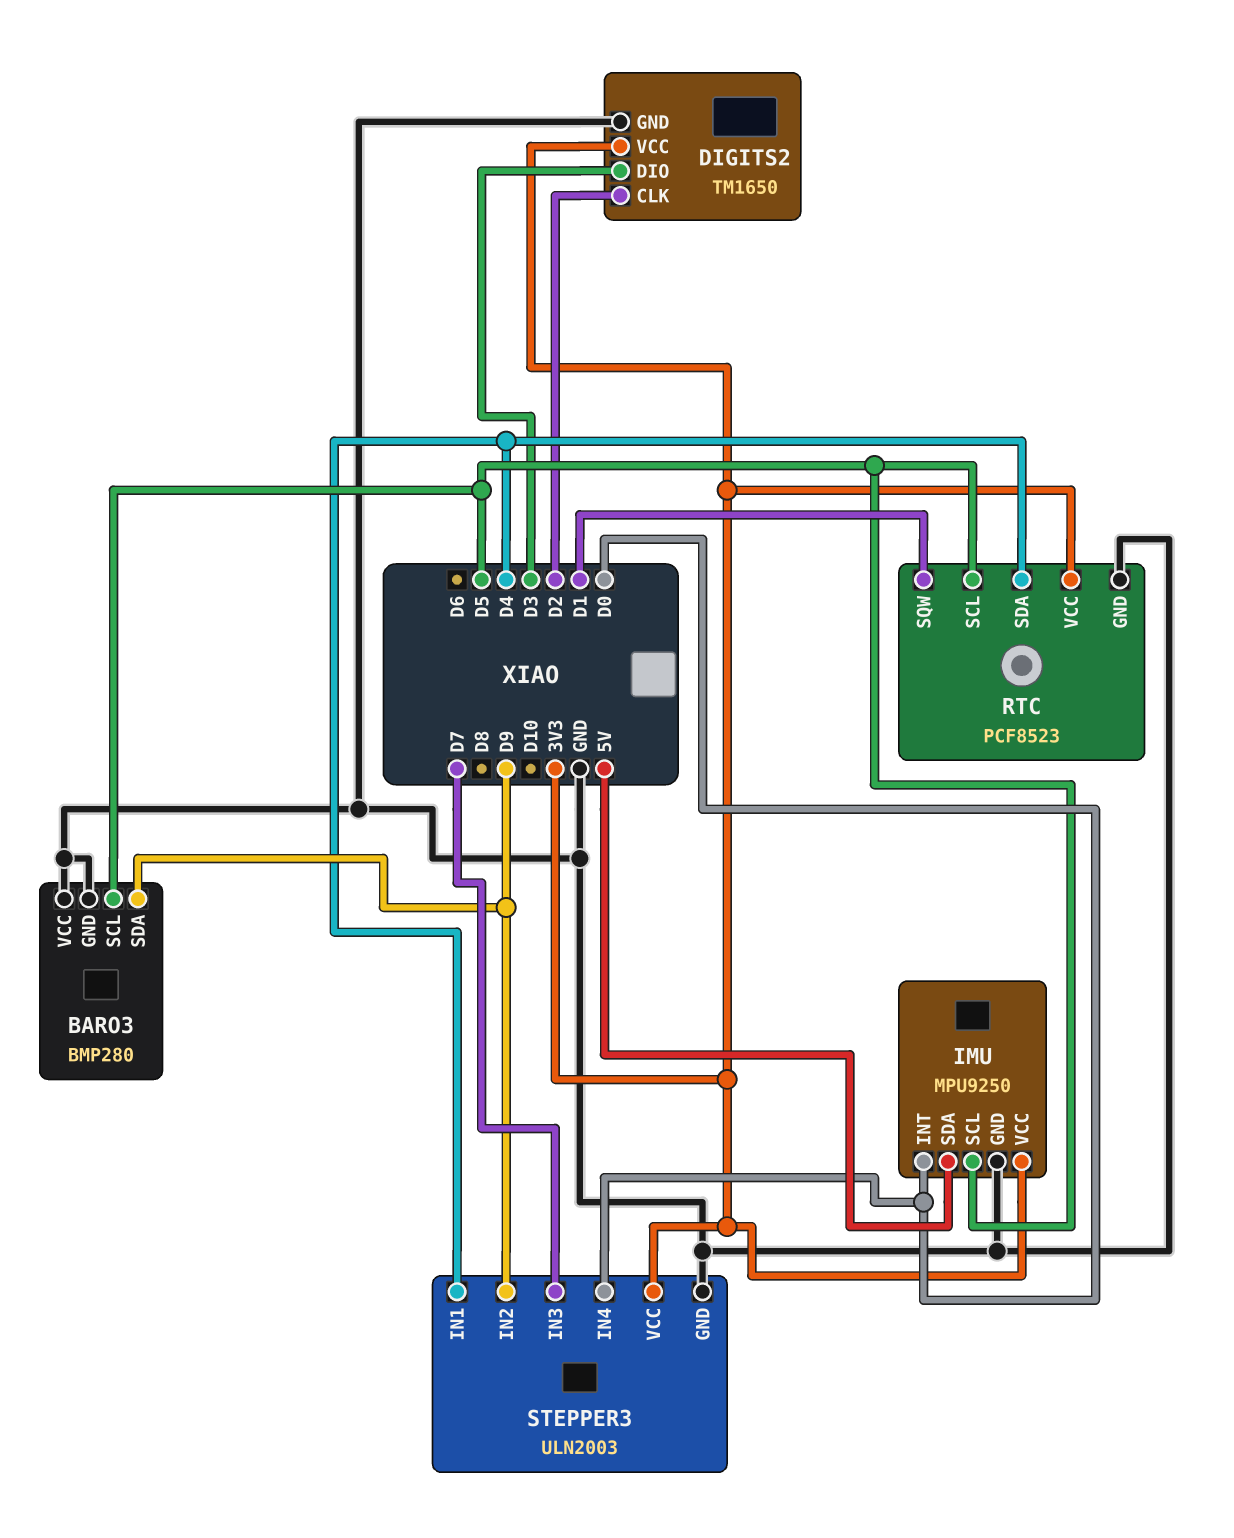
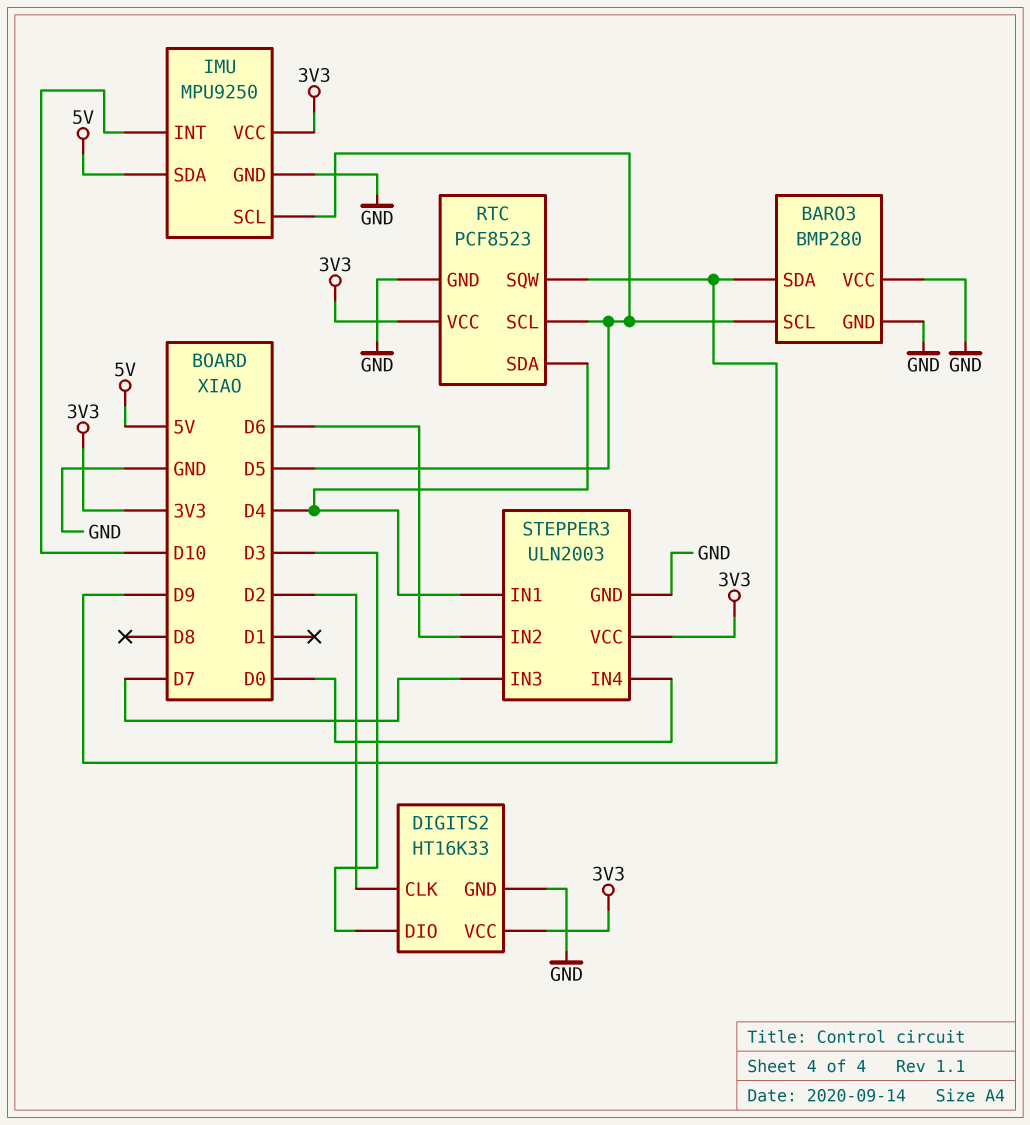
DIGITS2: TM1650 -> HT16K33
IMU pin INT: D0 -> D10
RTC pin SQW: D1 -> D9
STEPPER3 pin IN2: D9 -> D6

